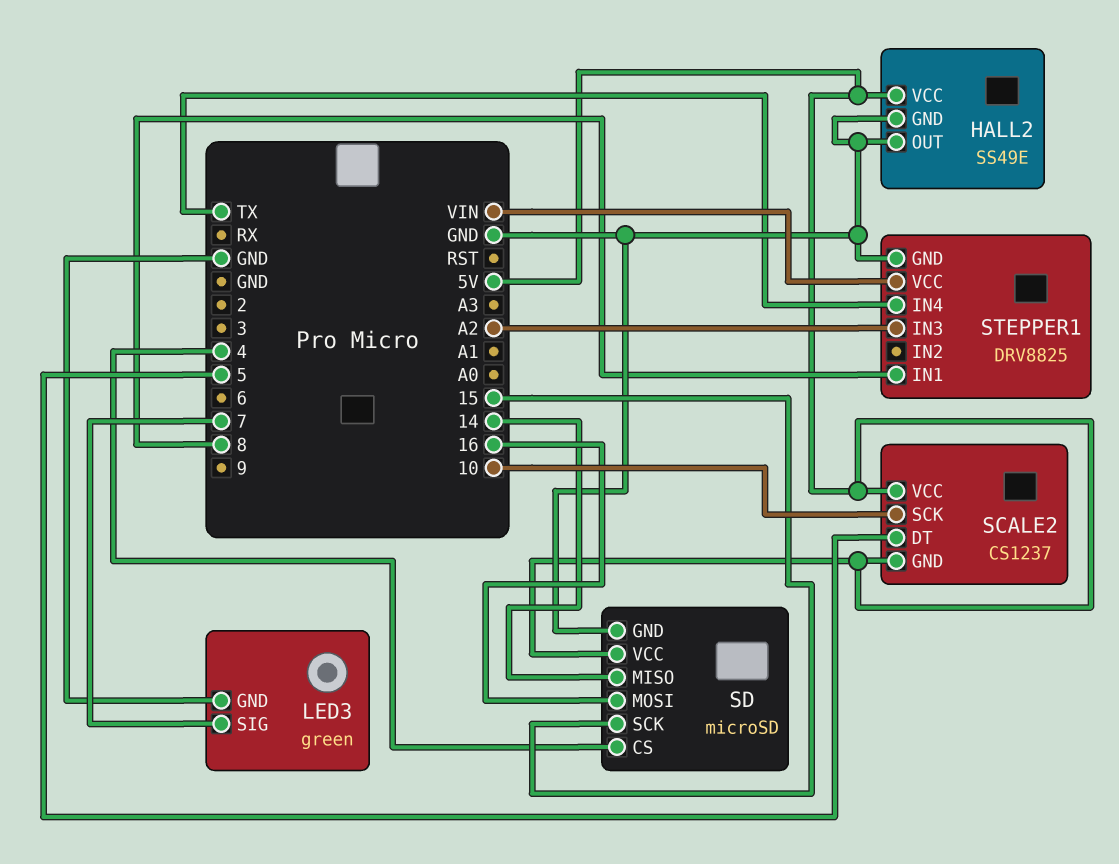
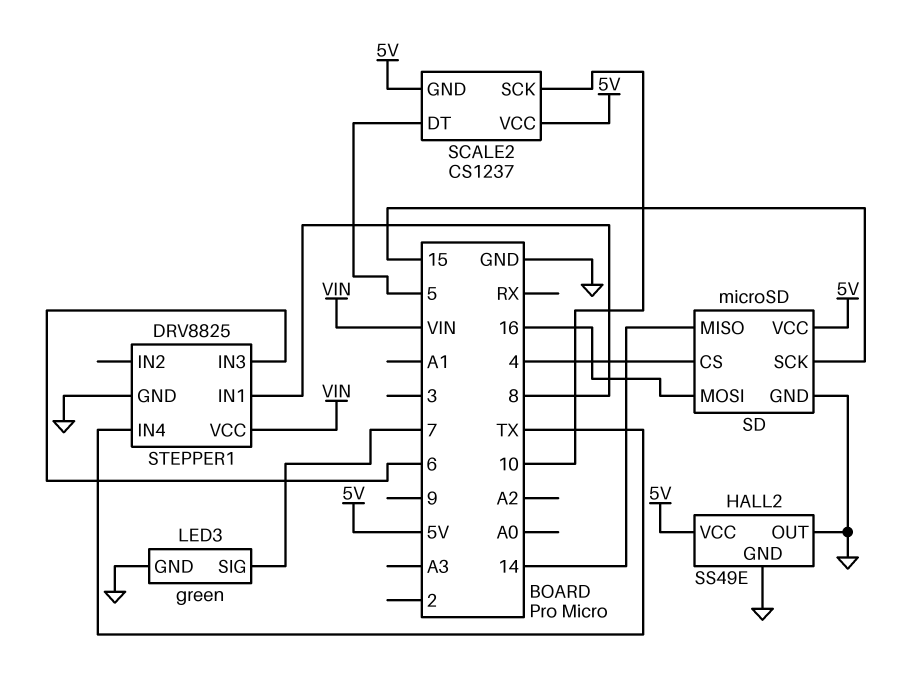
STEPPER1 pin IN3: A2 -> 6

